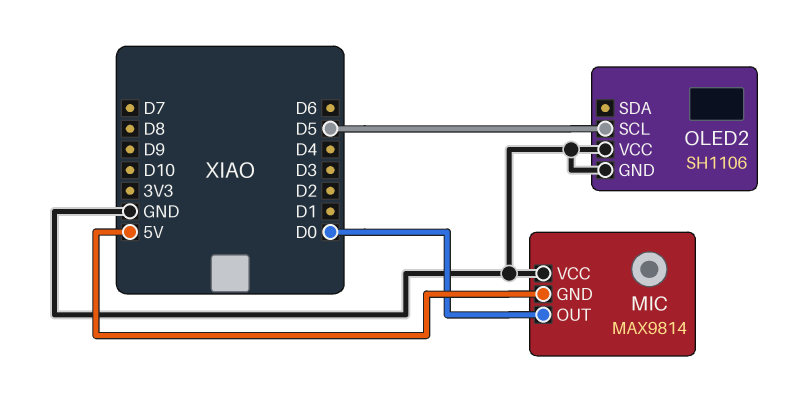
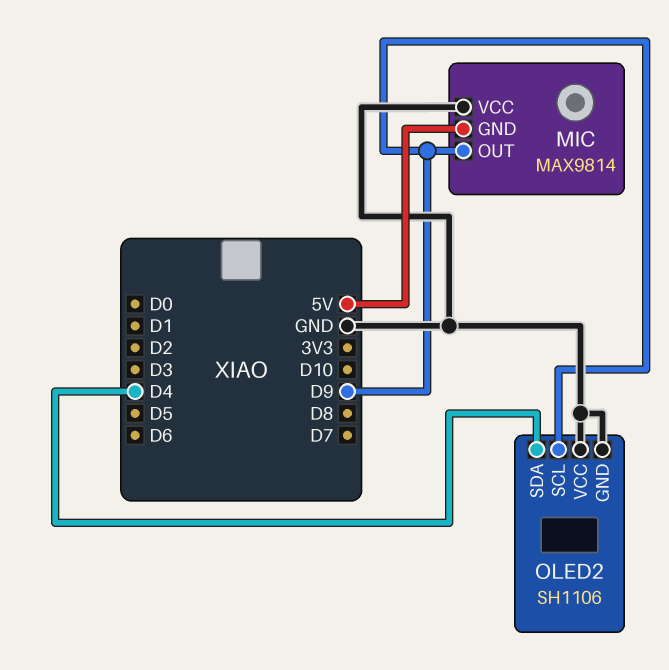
MIC pin OUT: D0 -> D9
OLED2 pin SCL: D5 -> D9
OLED2 pin SDA: none -> D4

